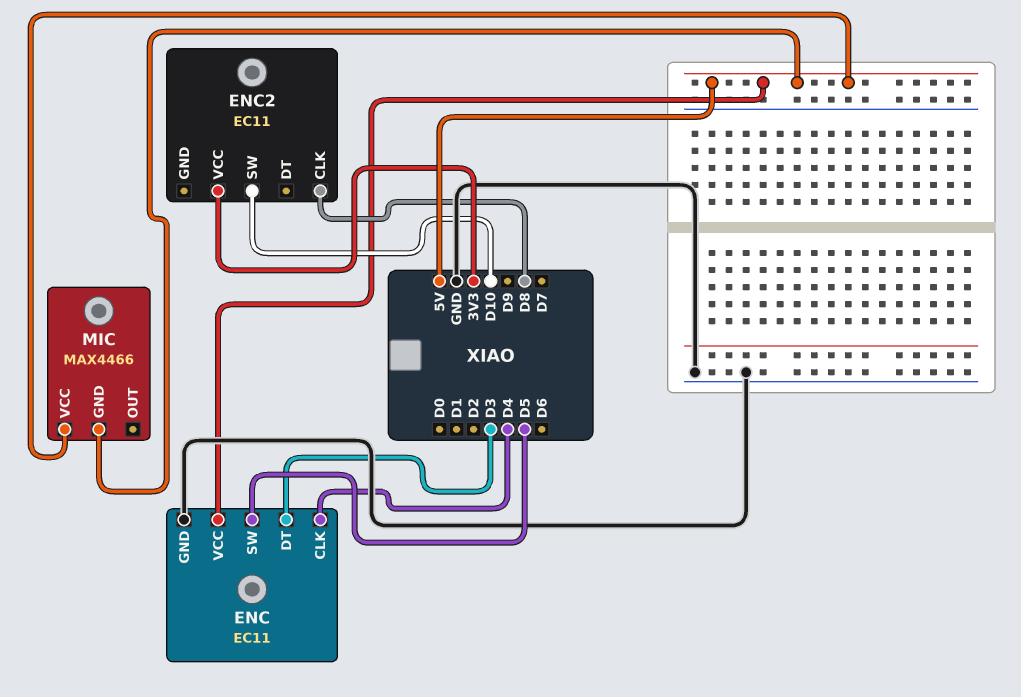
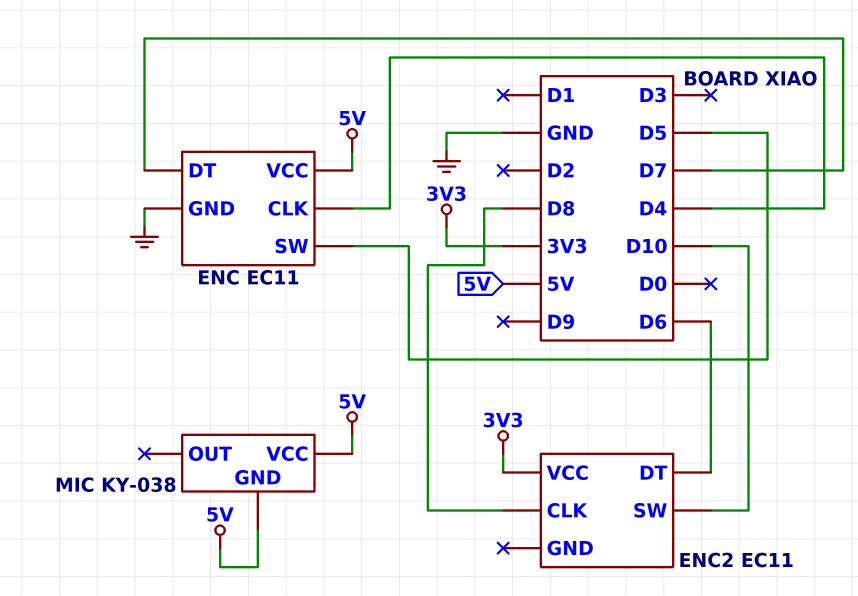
ENC pin DT: D3 -> D7
ENC2 pin DT: none -> D6
MIC: MAX4466 -> KY-038

